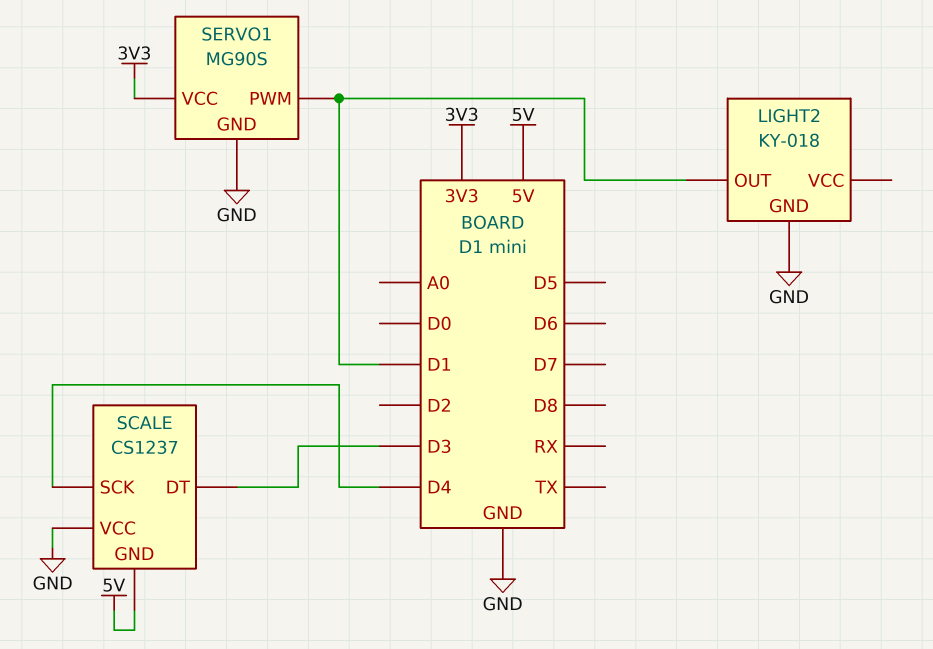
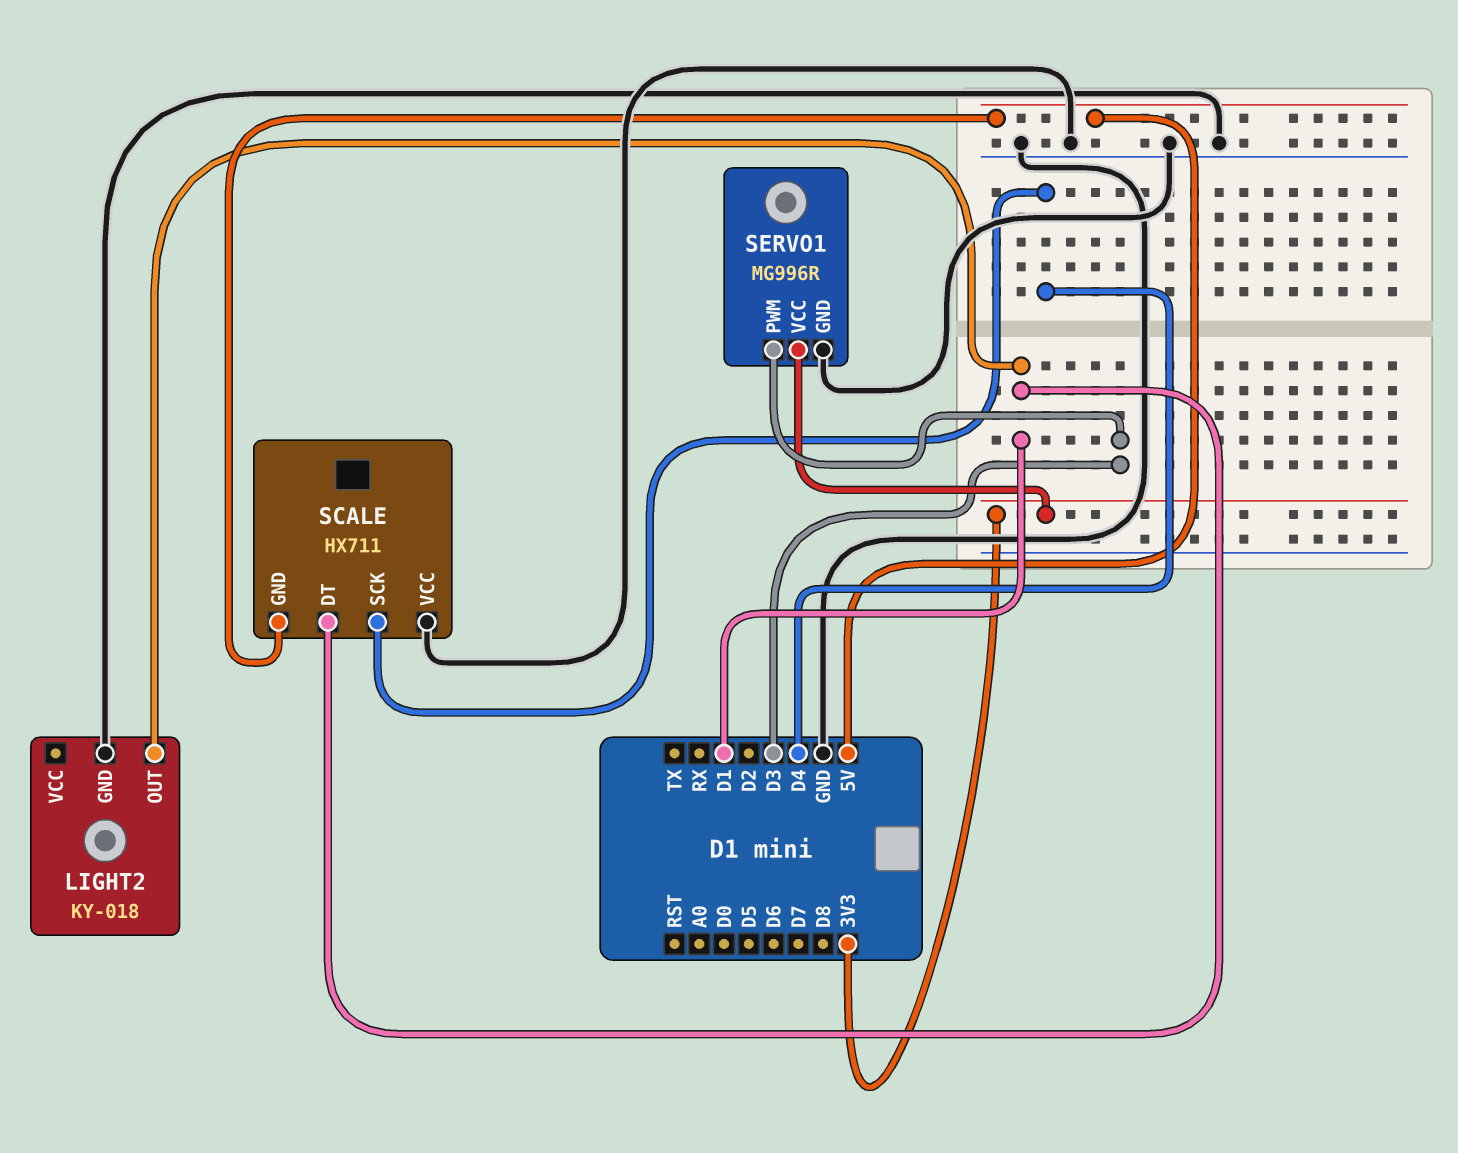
SCALE: CS1237 -> HX711
SCALE pin DT: D3 -> D1
SERVO1: MG90S -> MG996R
SERVO1 pin PWM: D1 -> D3

